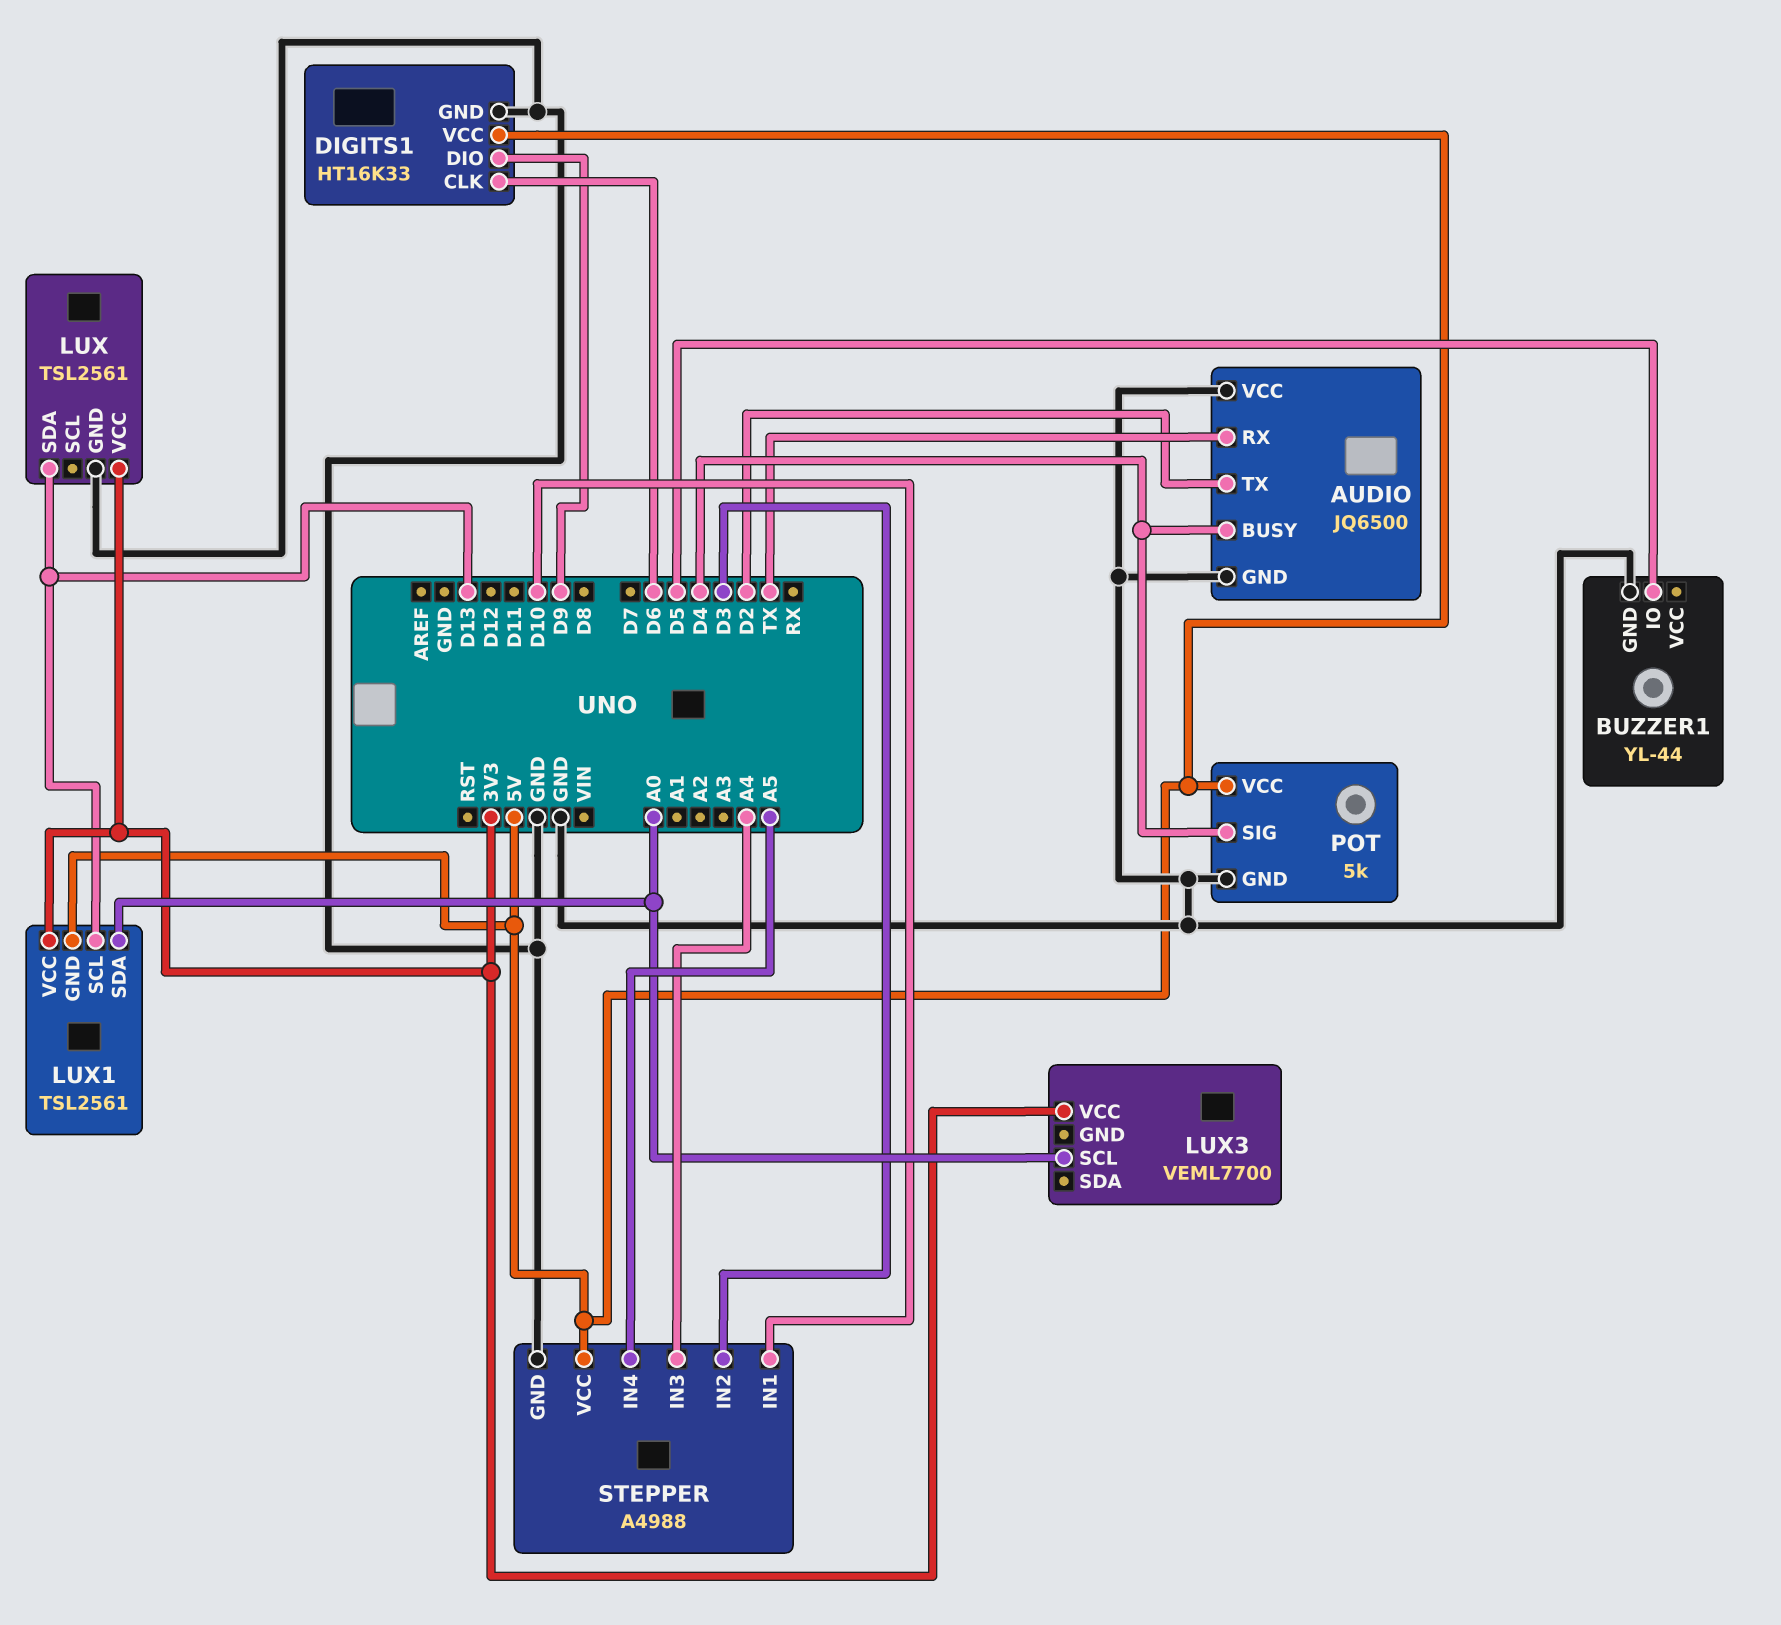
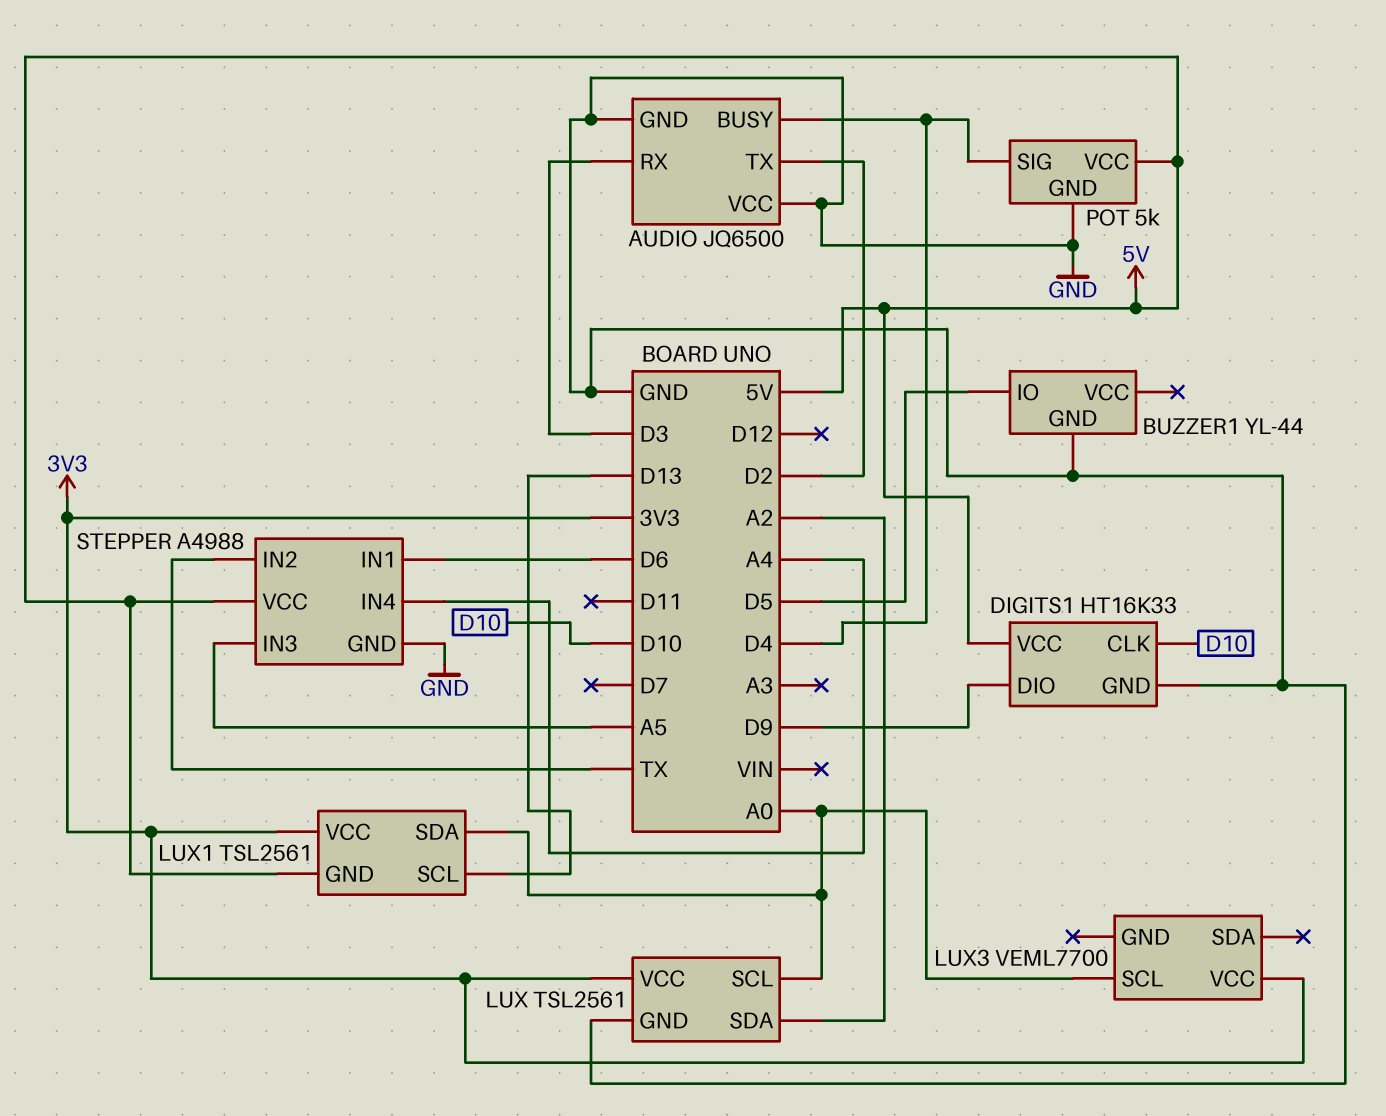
AUDIO pin RX: TX -> D3
DIGITS1 pin CLK: D6 -> D10
LUX pin SCL: none -> A0
LUX pin SDA: D13 -> A2
STEPPER pin IN1: D10 -> D6
STEPPER pin IN2: D3 -> TX
STEPPER pin IN3: A4 -> A5
STEPPER pin IN4: A5 -> A4

